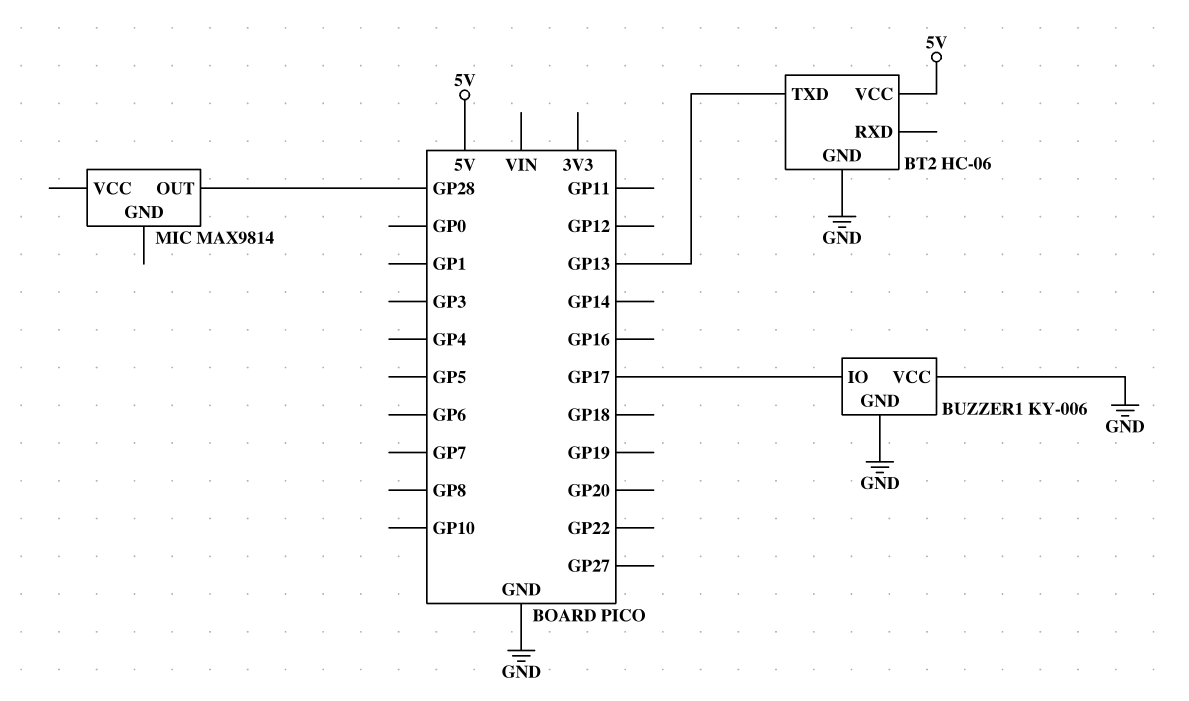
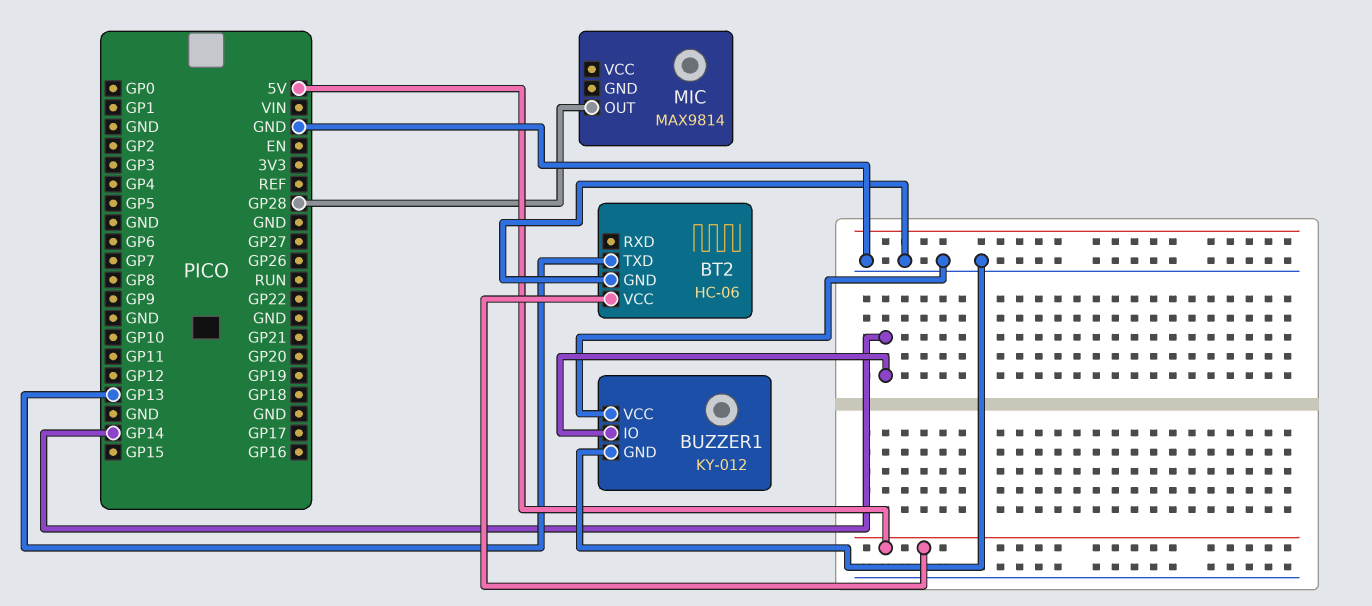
BUZZER1: KY-006 -> KY-012
BUZZER1 pin IO: GP17 -> GP14

